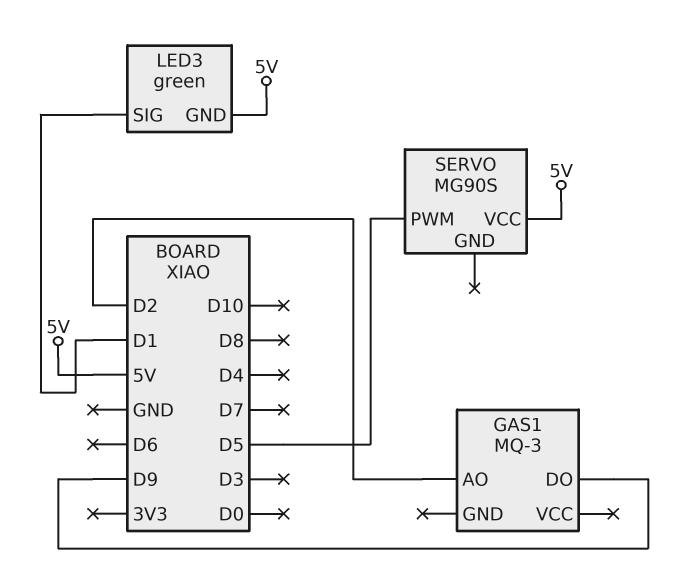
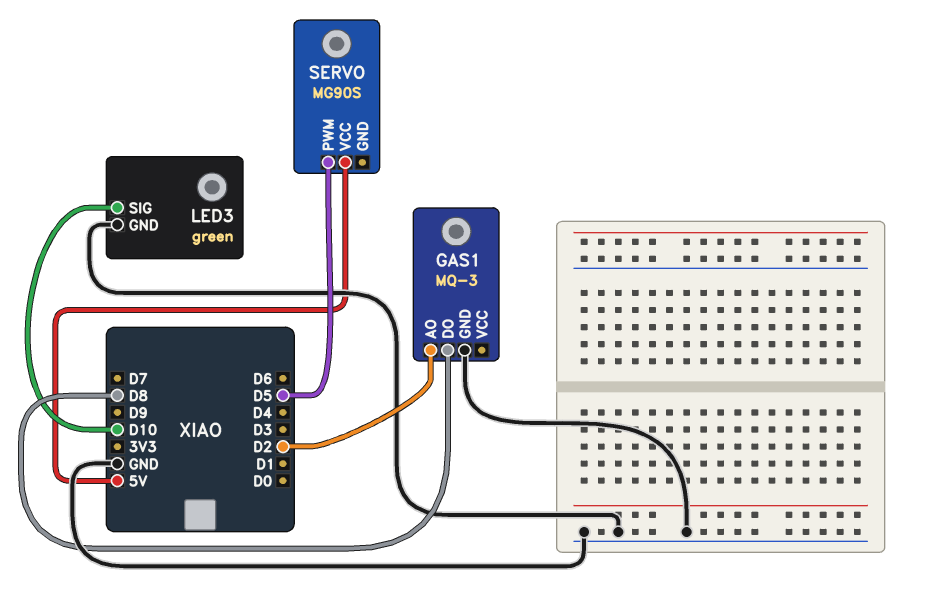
GAS1 pin DO: D9 -> D8
GAS1 pin GND: none -> GND
LED3 pin GND: 5V -> GND
LED3 pin SIG: D1 -> D10

